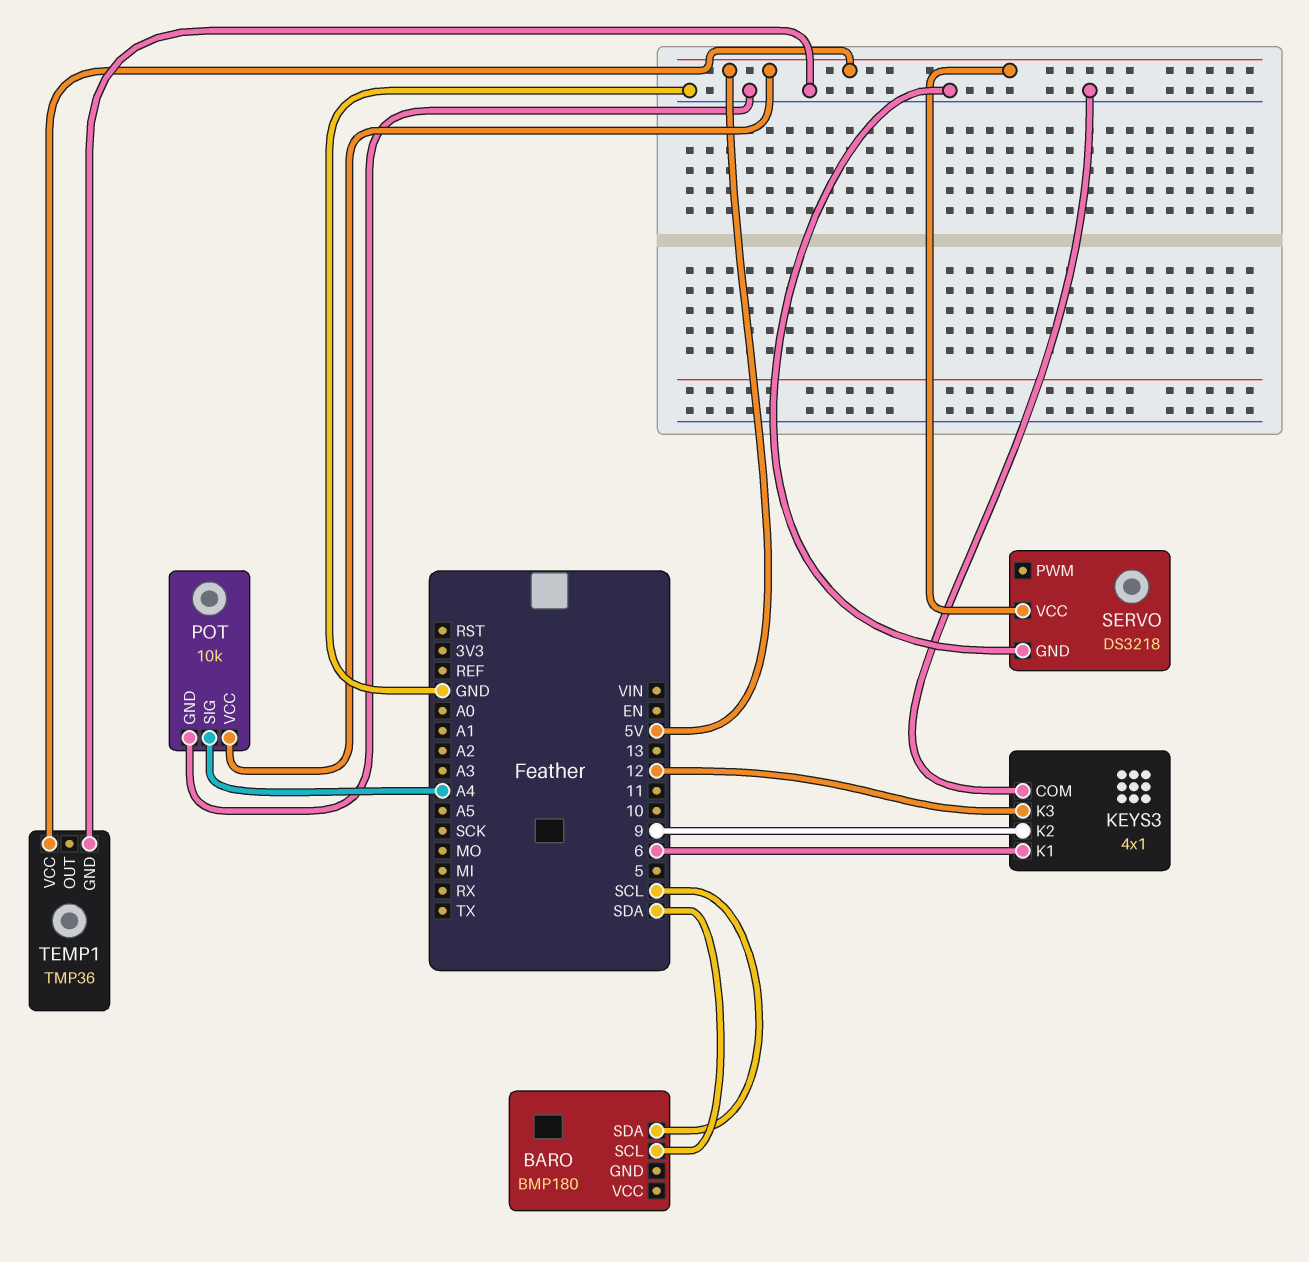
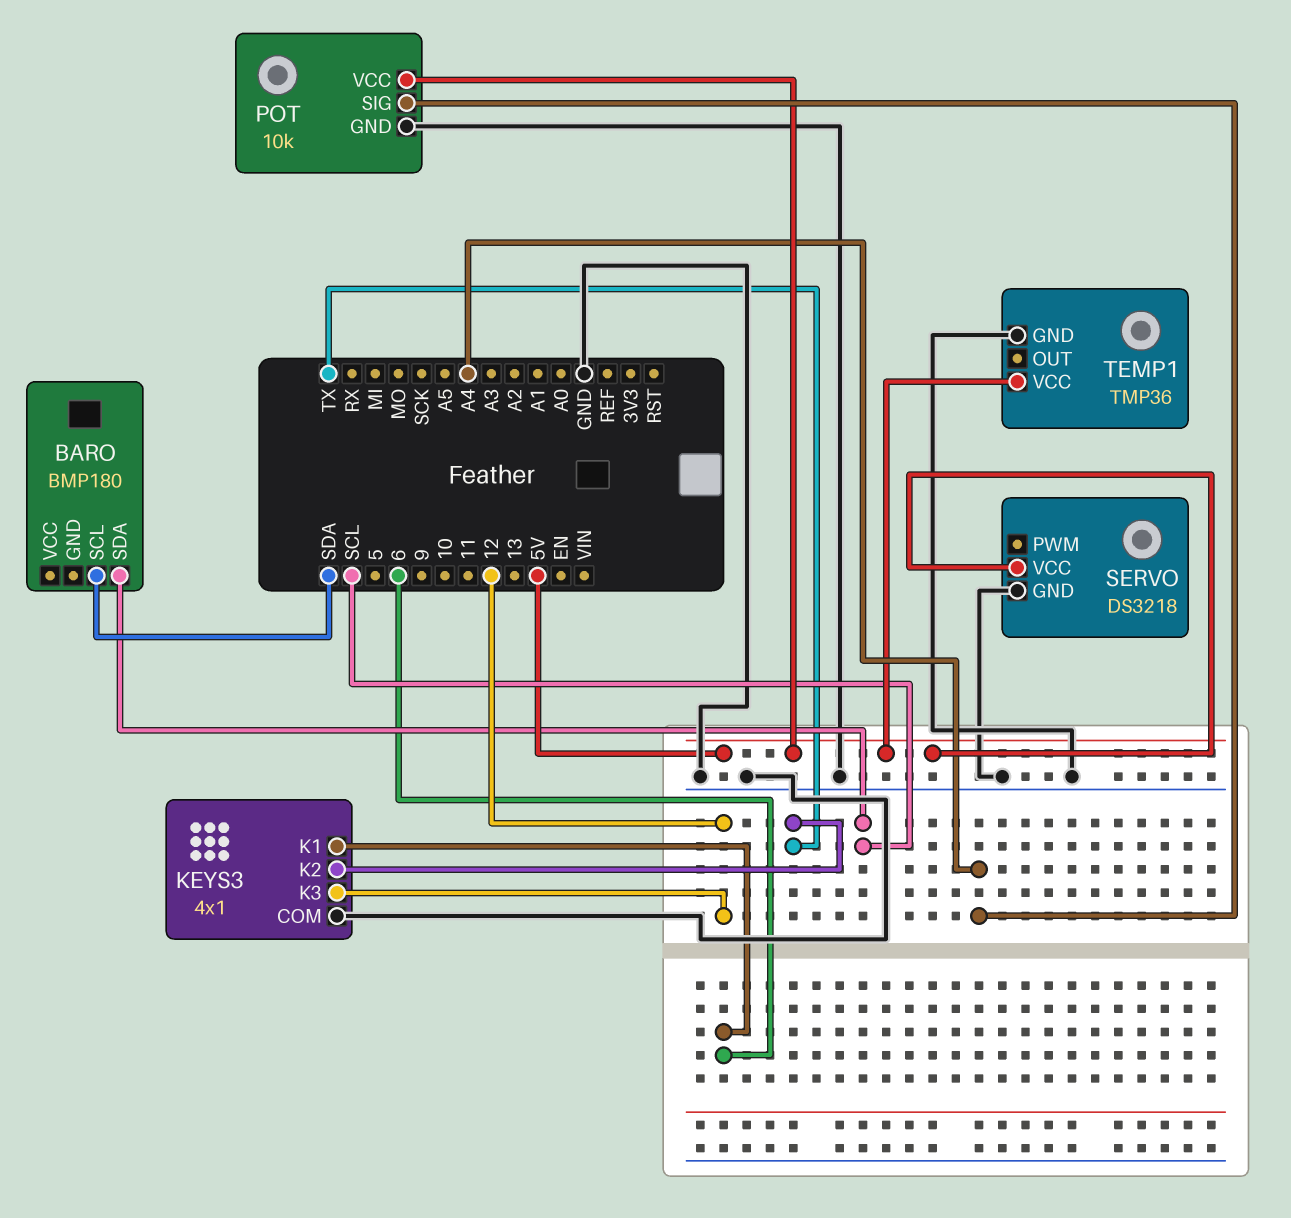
KEYS3 pin K2: 9 -> TX

